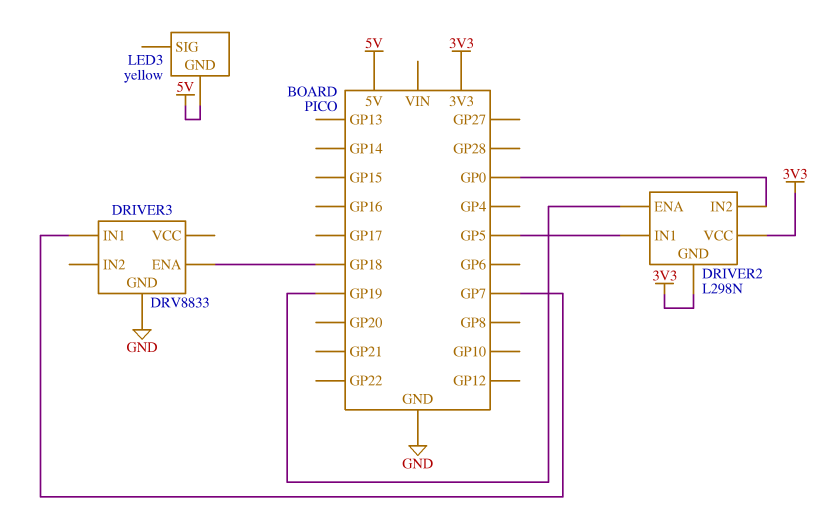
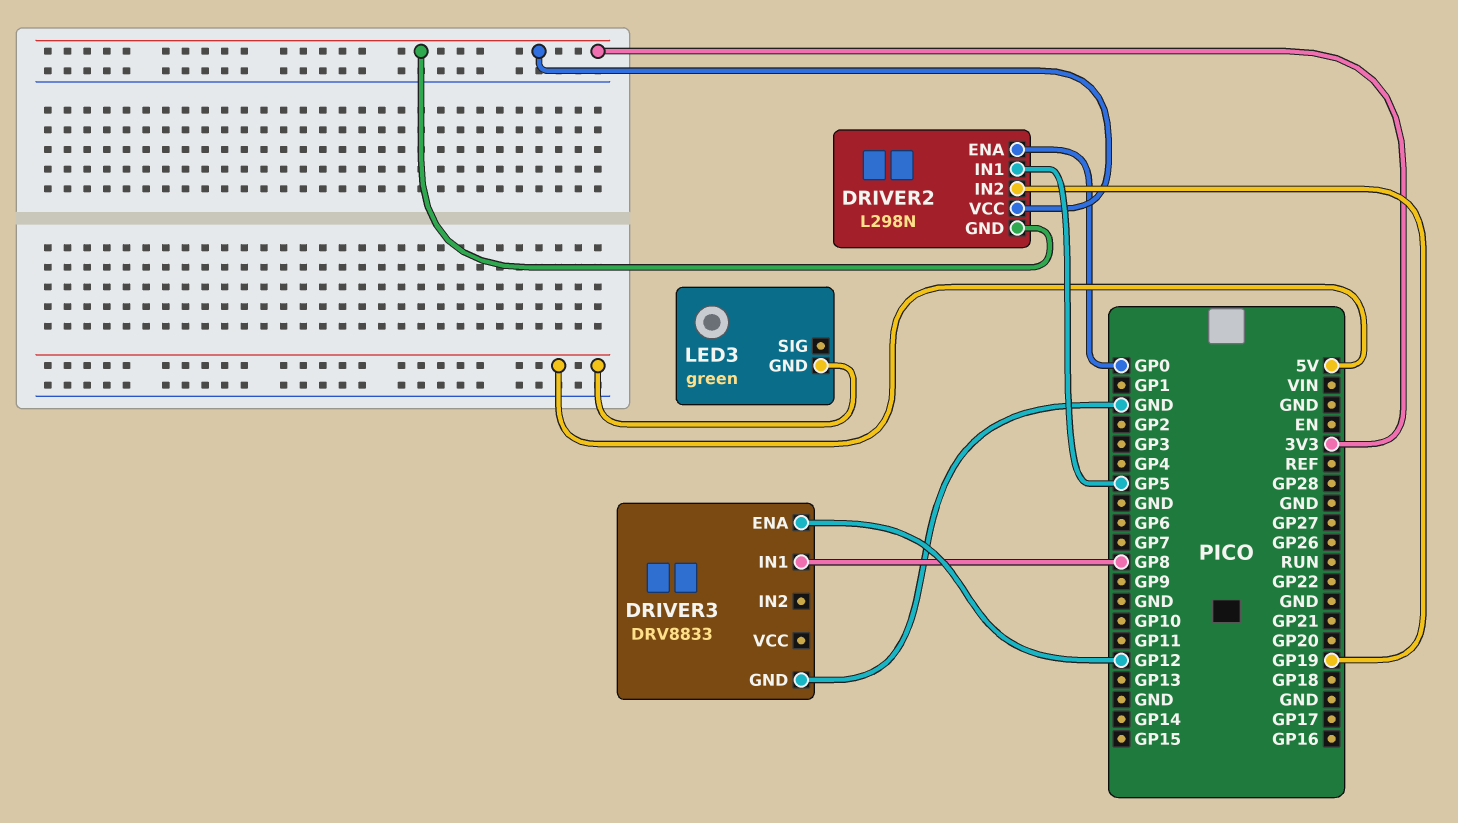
DRIVER2 pin ENA: GP19 -> GP0
DRIVER2 pin IN2: GP0 -> GP19
DRIVER3 pin ENA: GP18 -> GP12
DRIVER3 pin IN1: GP7 -> GP8
LED3: yellow -> green

